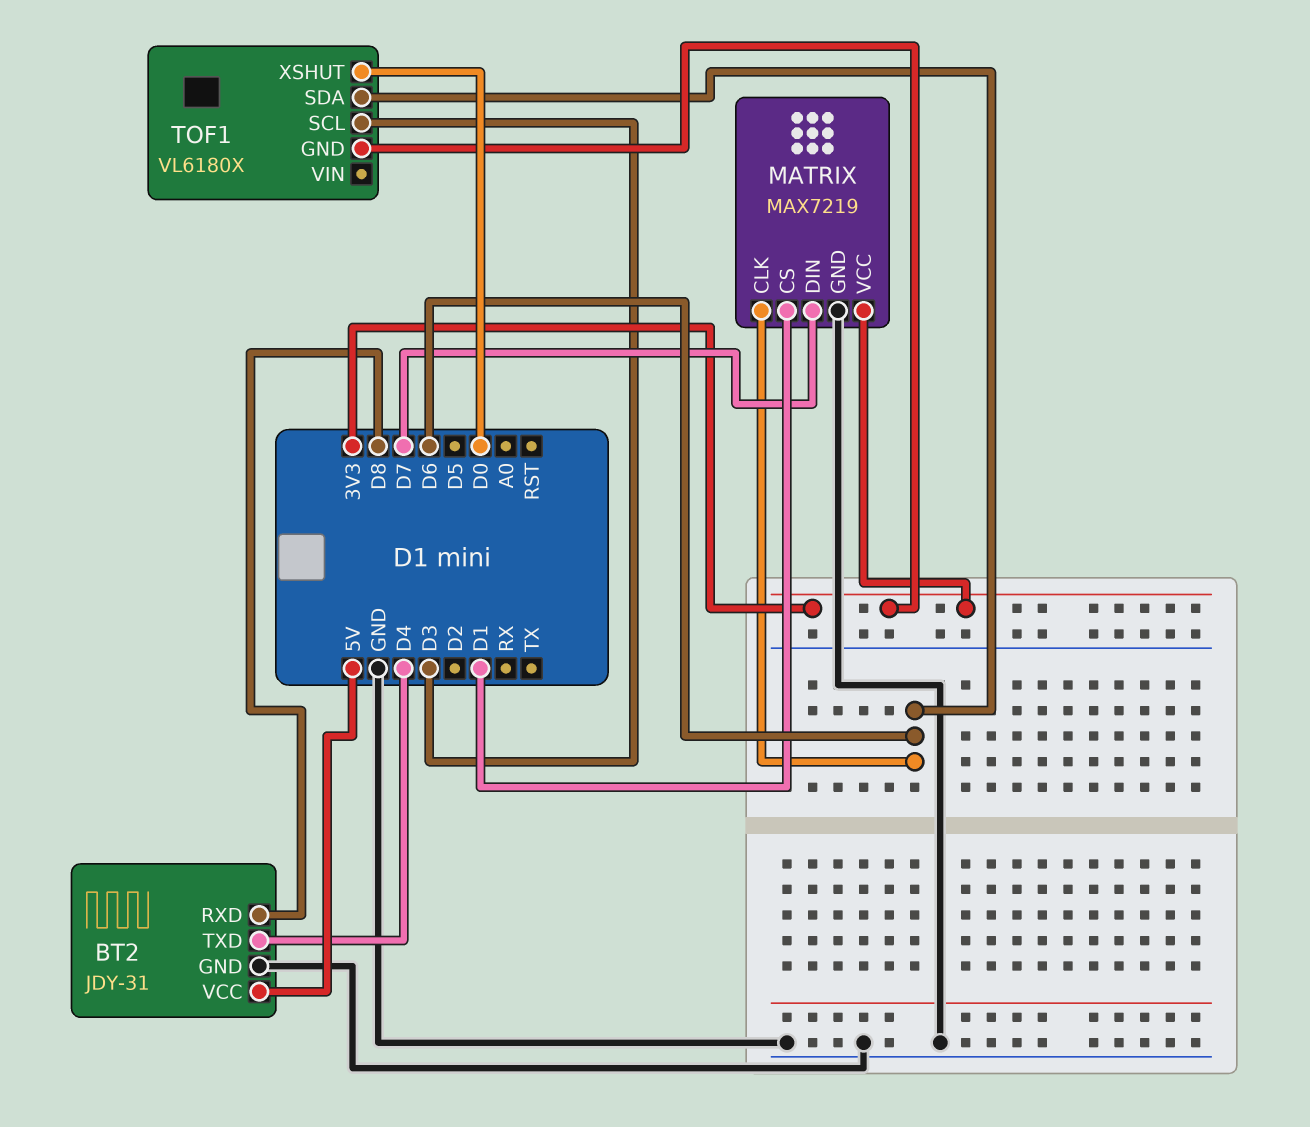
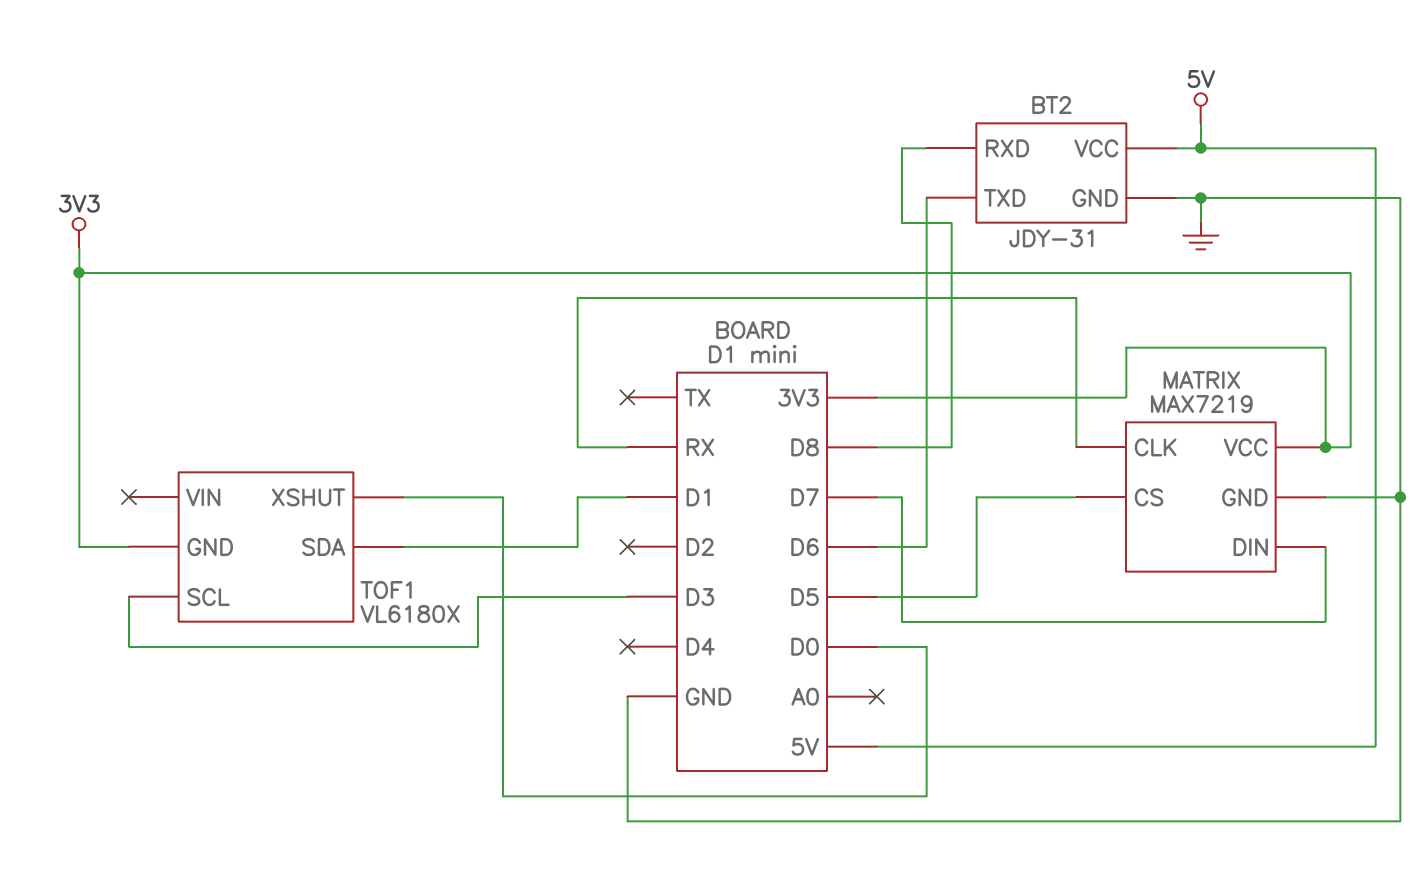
BT2 pin TXD: D4 -> D6
MATRIX pin CLK: D6 -> RX
MATRIX pin CS: D1 -> D5
TOF1 pin SDA: D6 -> D1

